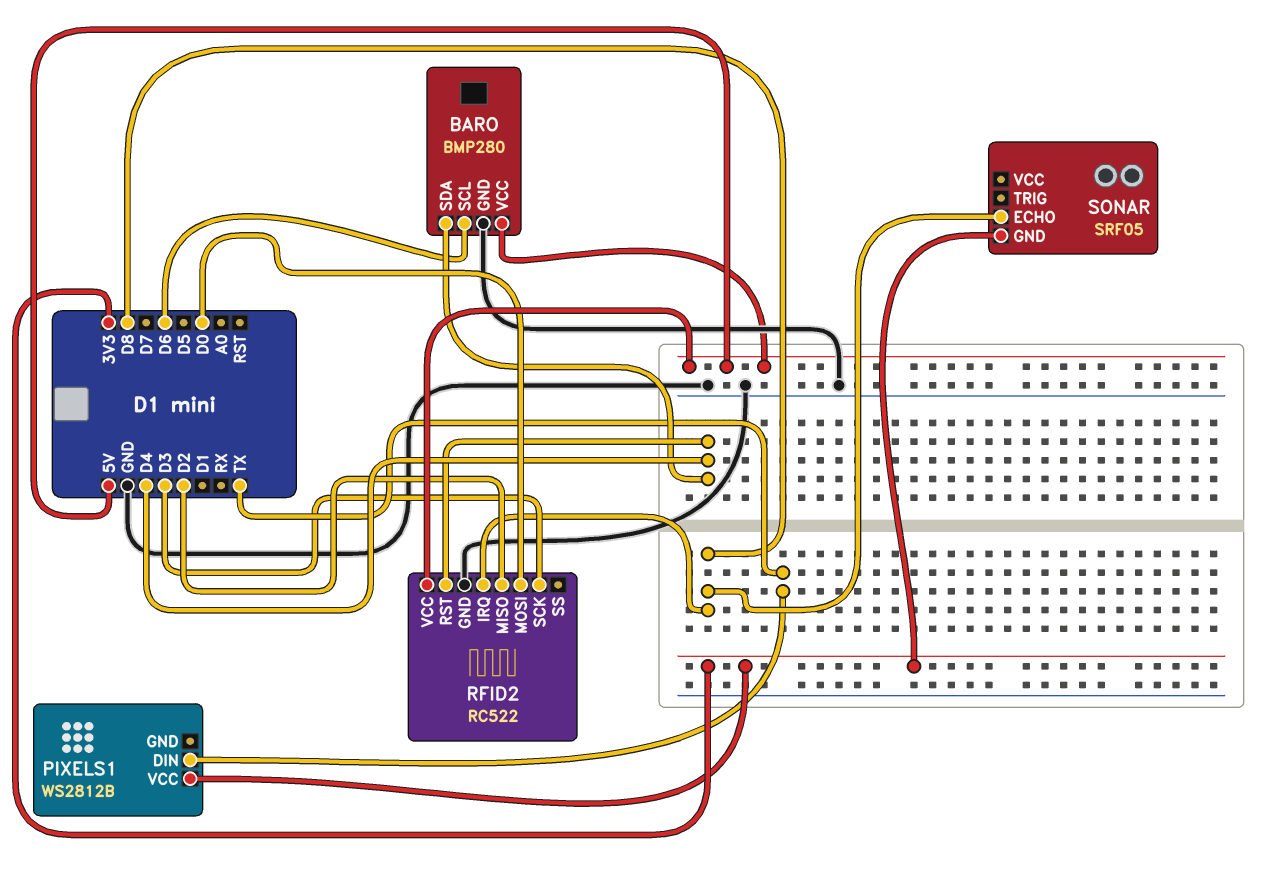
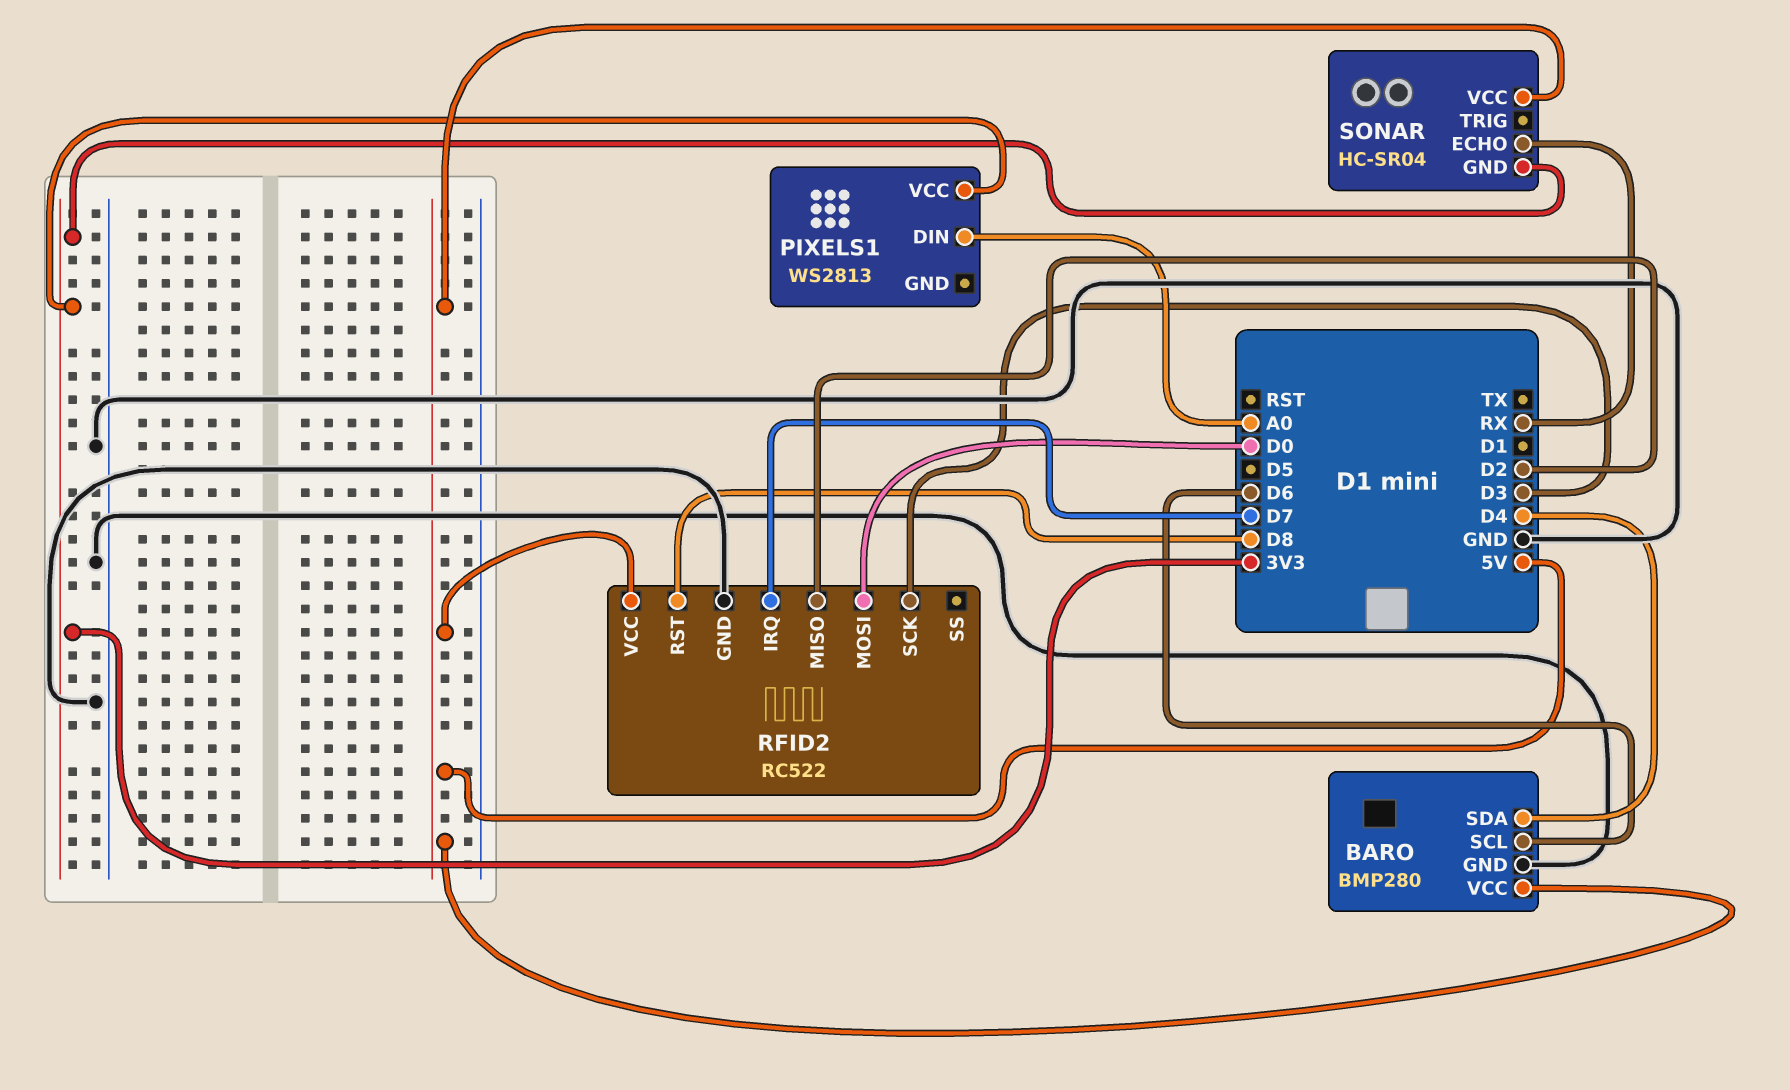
PIXELS1: WS2812B -> WS2813
PIXELS1 pin DIN: TX -> A0
RFID2 pin IRQ: D8 -> D7
RFID2 pin RST: D4 -> D8
SONAR: SRF05 -> HC-SR04
SONAR pin ECHO: D8 -> RX
SONAR pin VCC: none -> 5V

